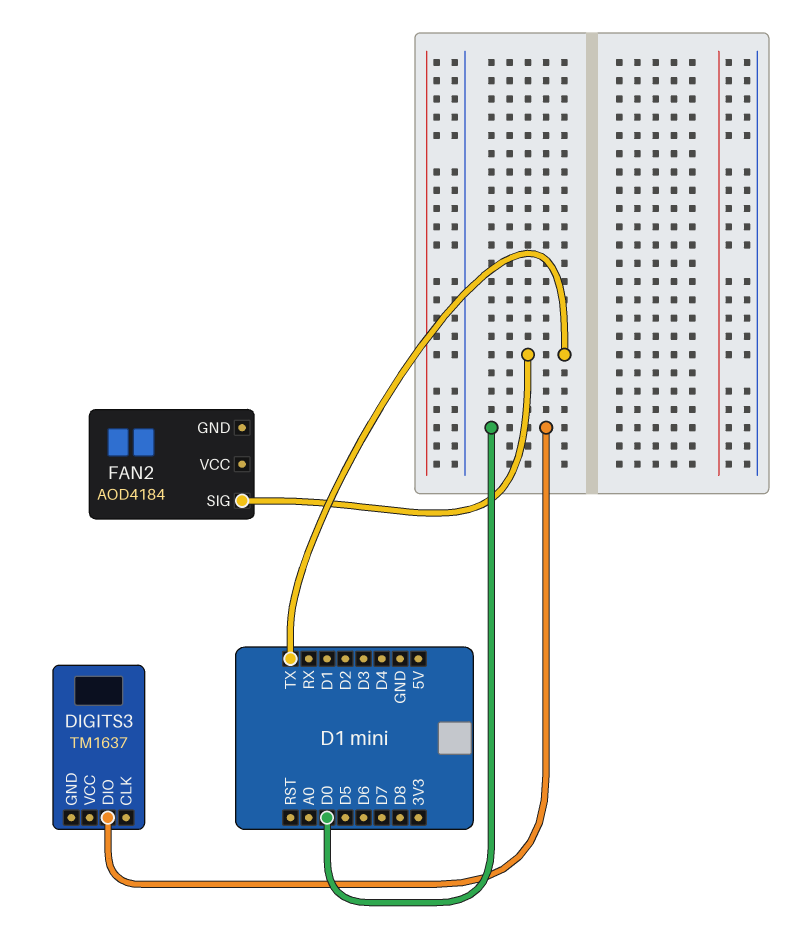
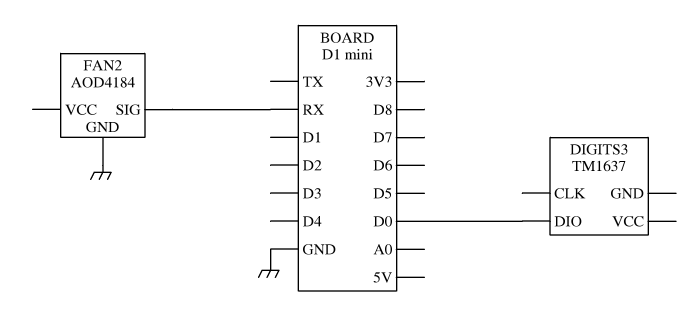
FAN2 pin GND: none -> GND
FAN2 pin SIG: TX -> RX

